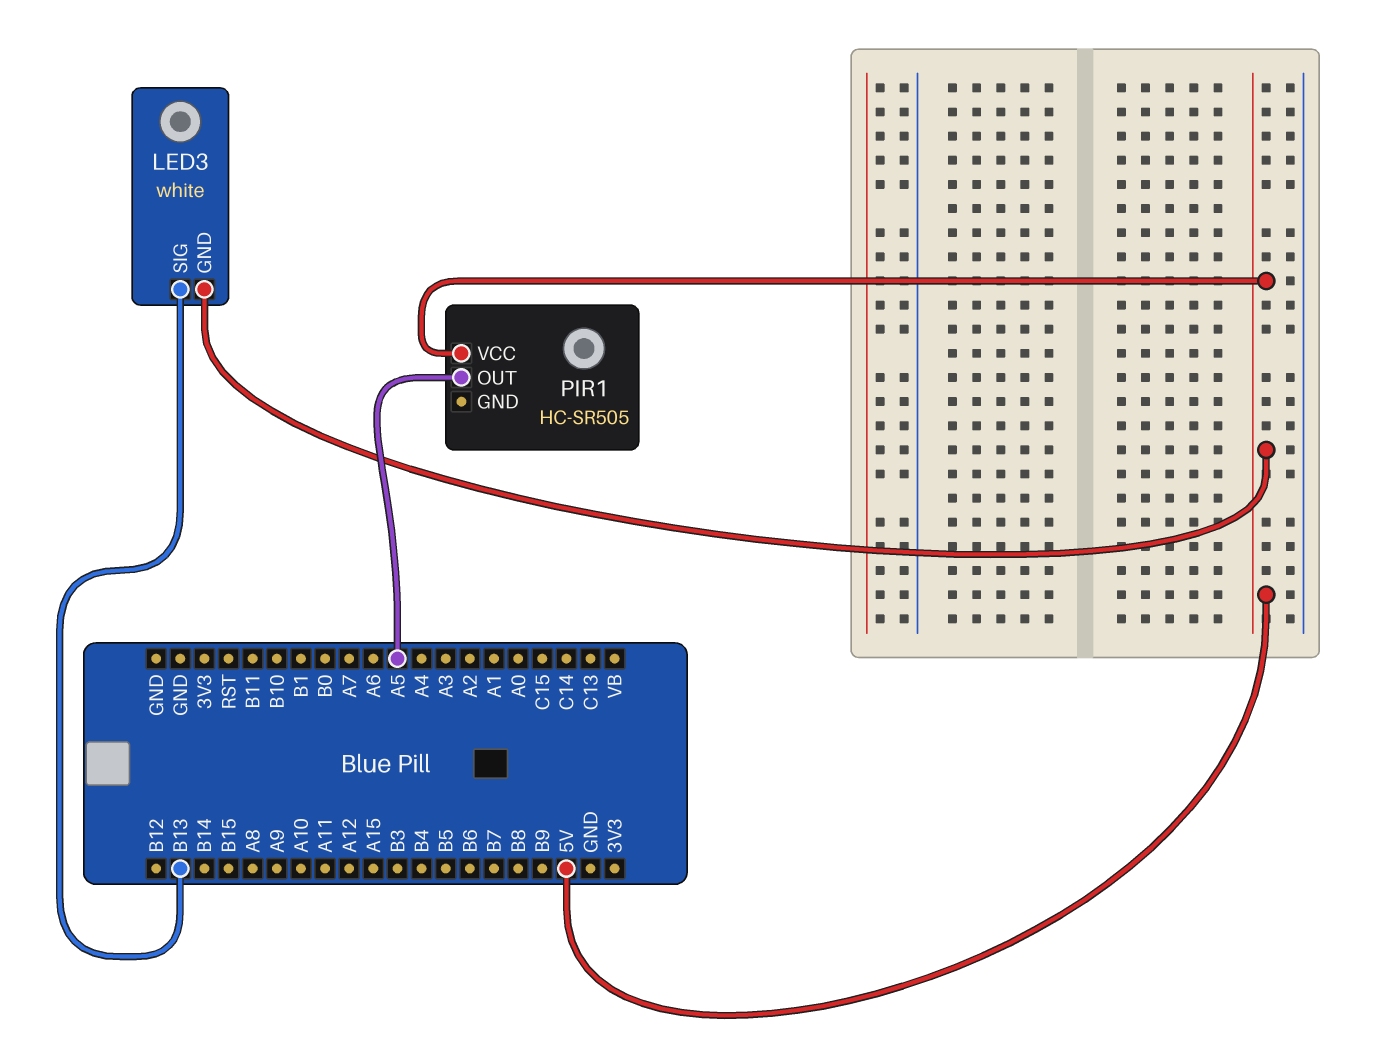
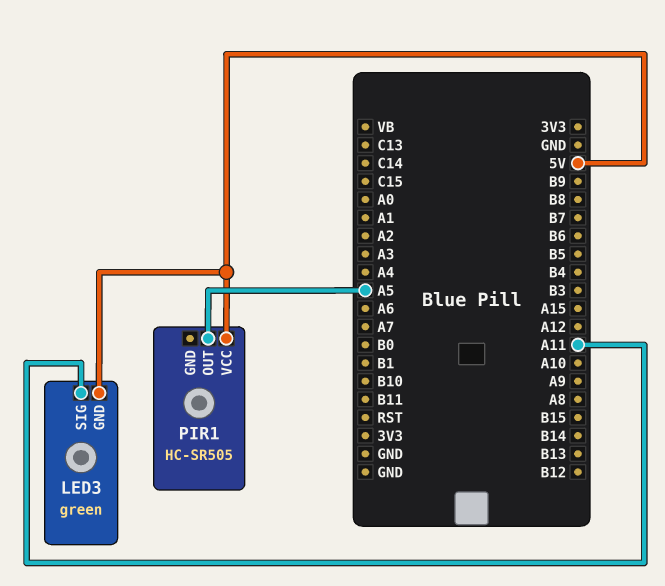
LED3: white -> green
LED3 pin SIG: B13 -> A11

